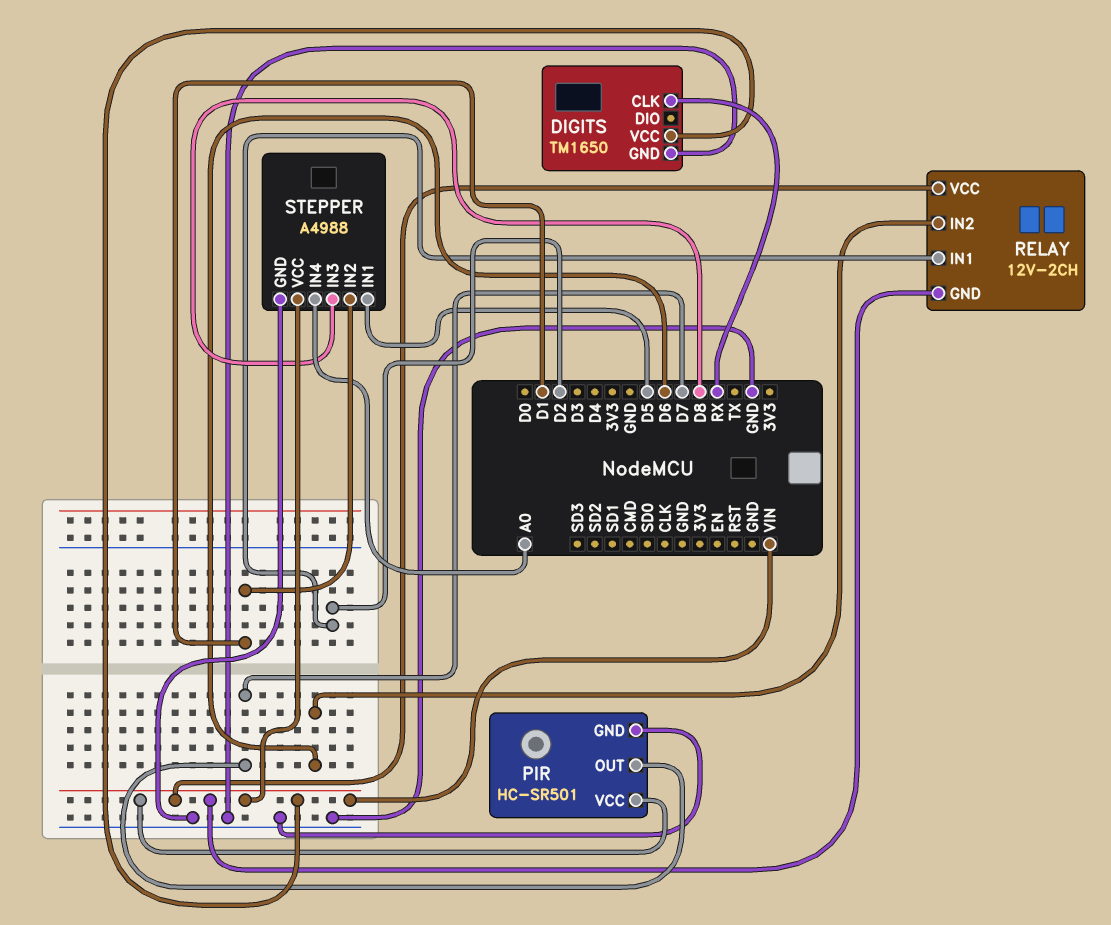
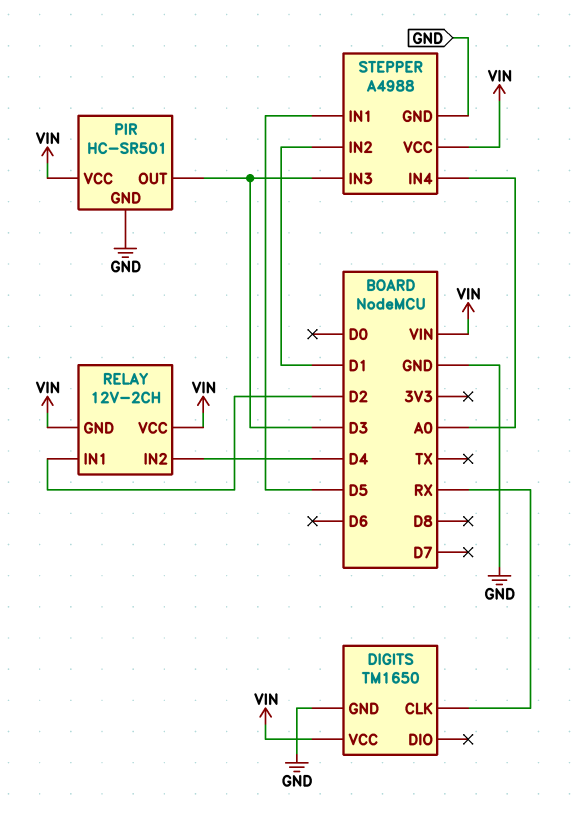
PIR pin OUT: D7 -> D3
RELAY pin IN2: D6 -> D4
STEPPER pin IN3: D8 -> D3

